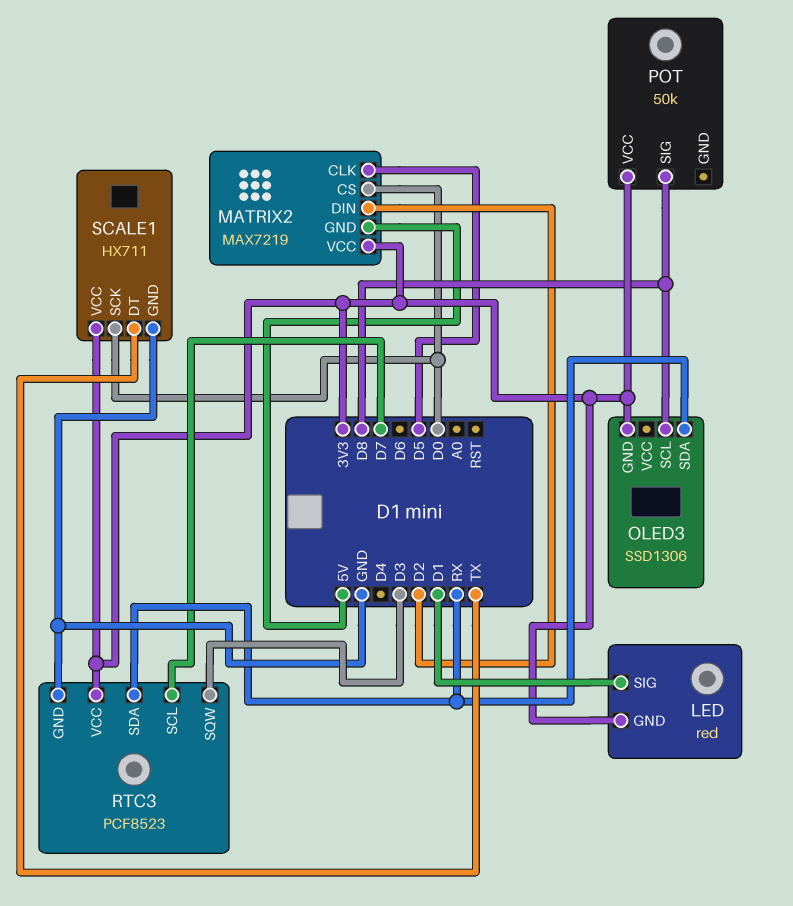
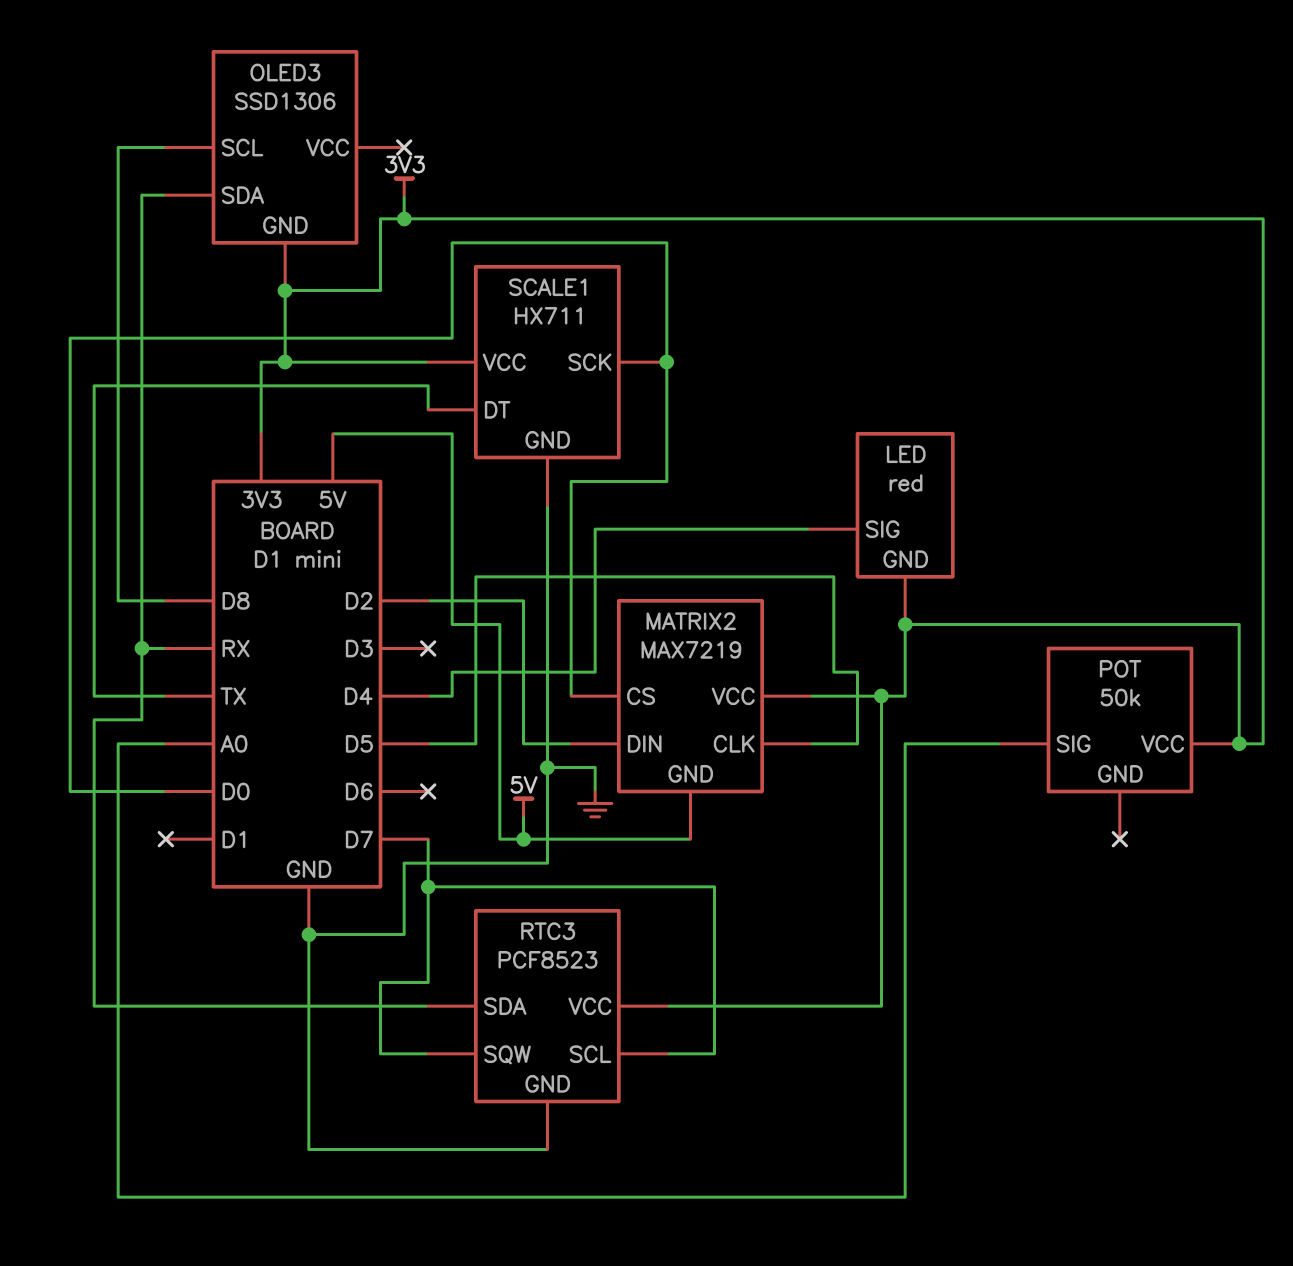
LED pin SIG: D1 -> D4
POT pin SIG: D8 -> A0
RTC3 pin SQW: D3 -> D7

